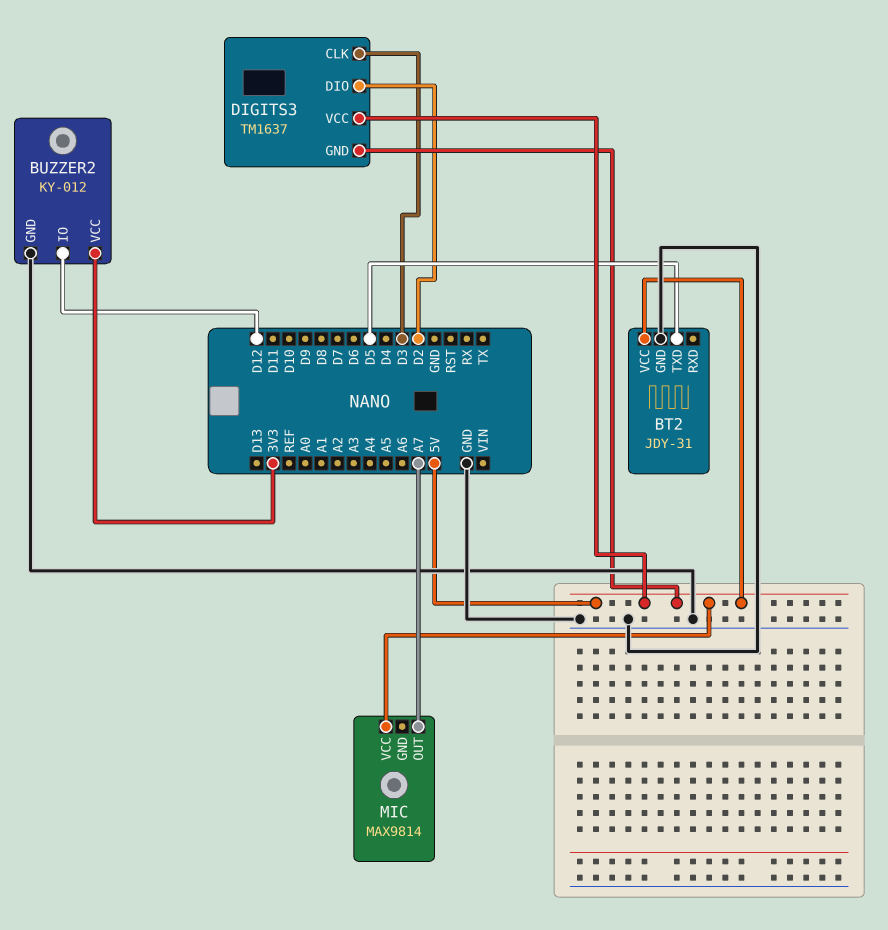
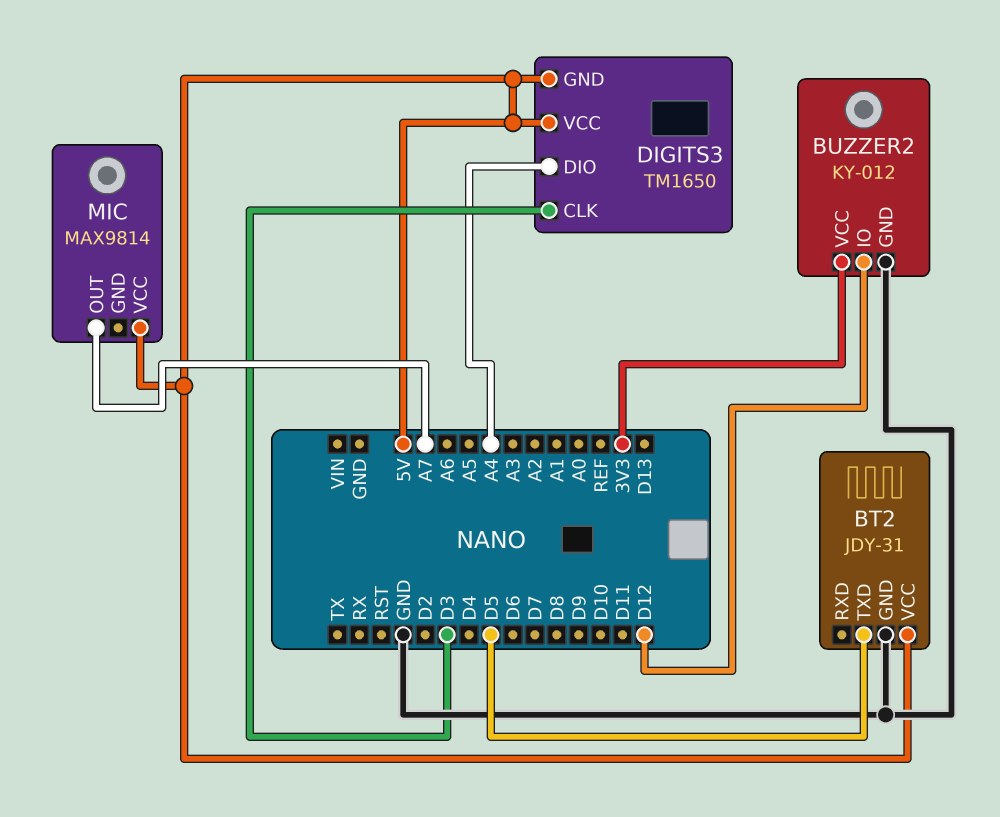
DIGITS3: TM1637 -> TM1650
DIGITS3 pin DIO: D2 -> A4

